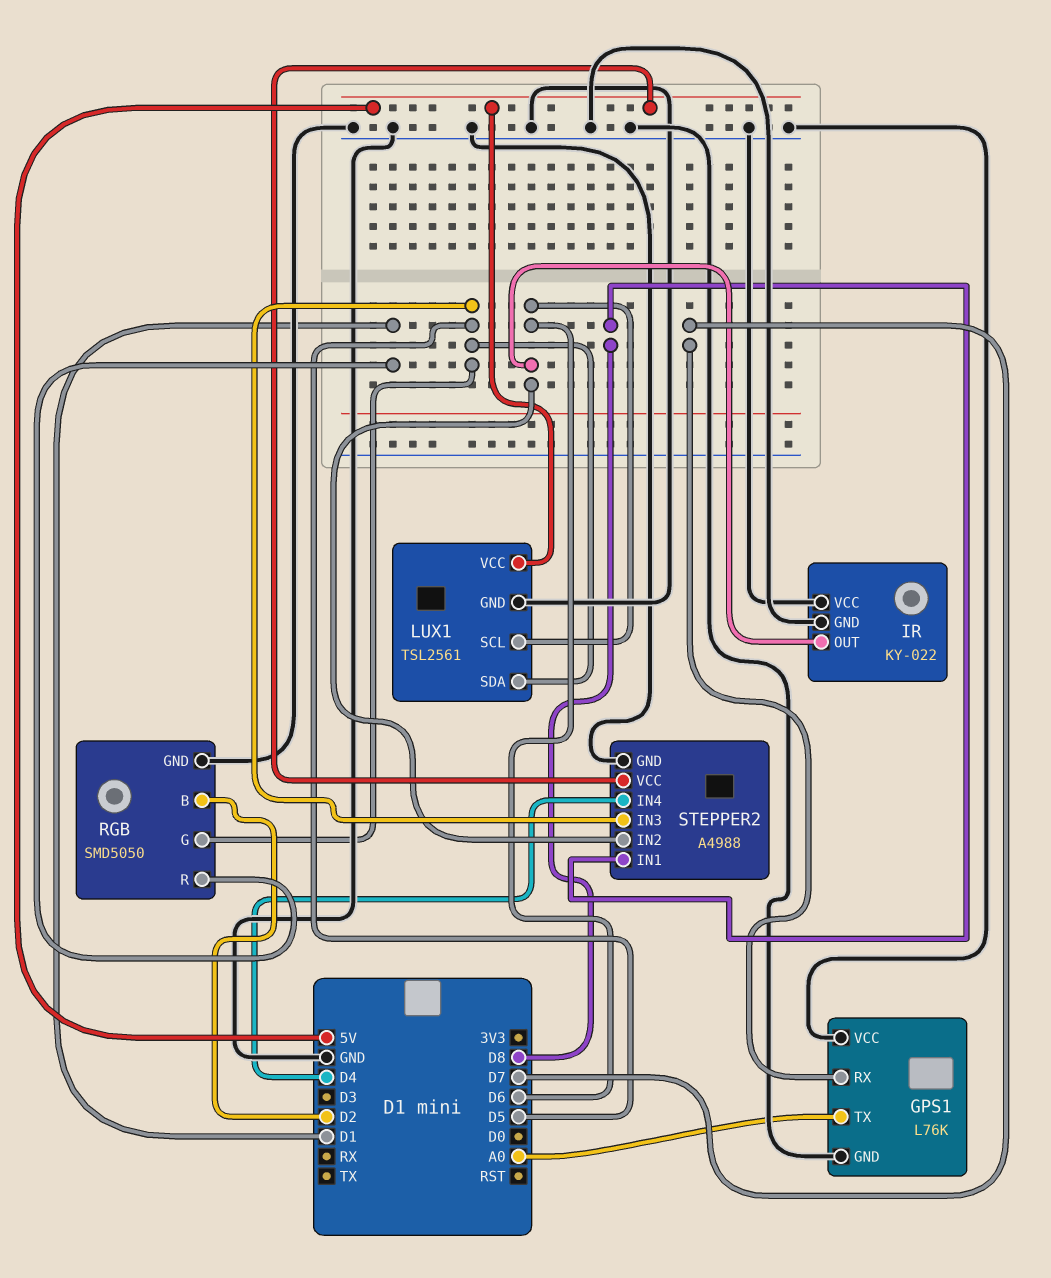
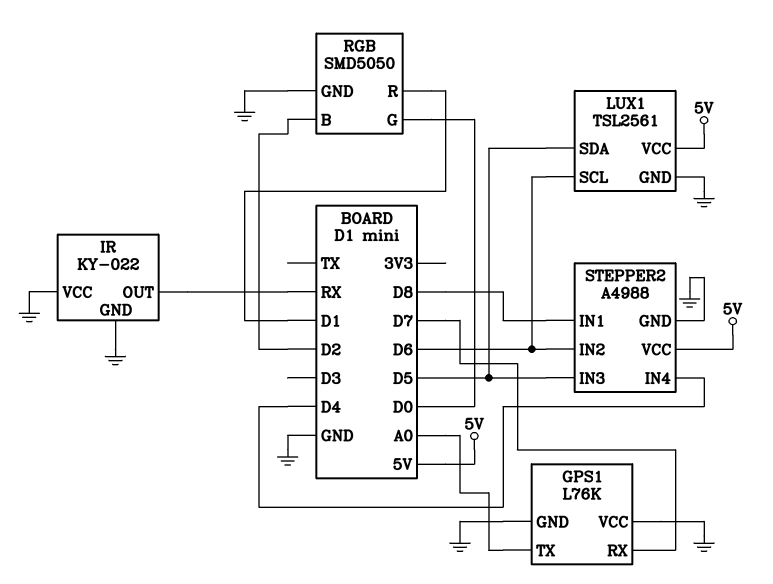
IR pin OUT: D6 -> RX
RGB pin G: D5 -> D0

